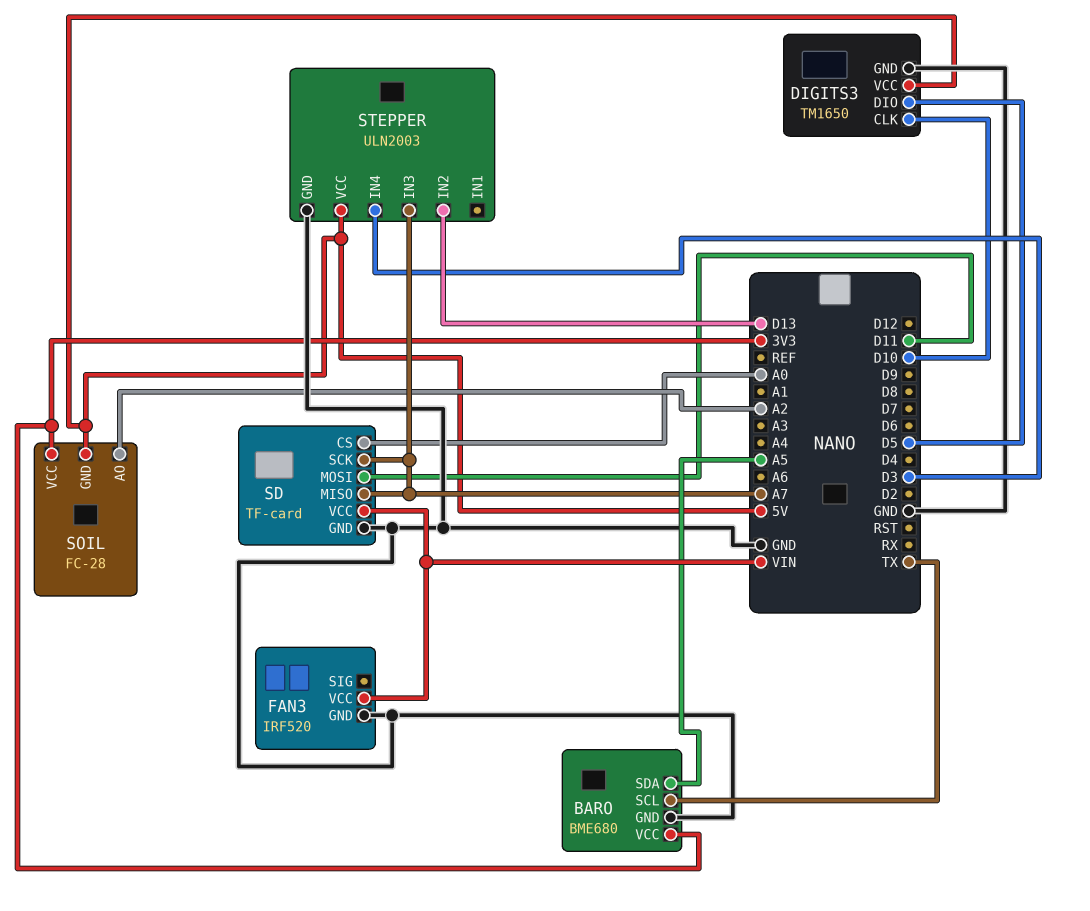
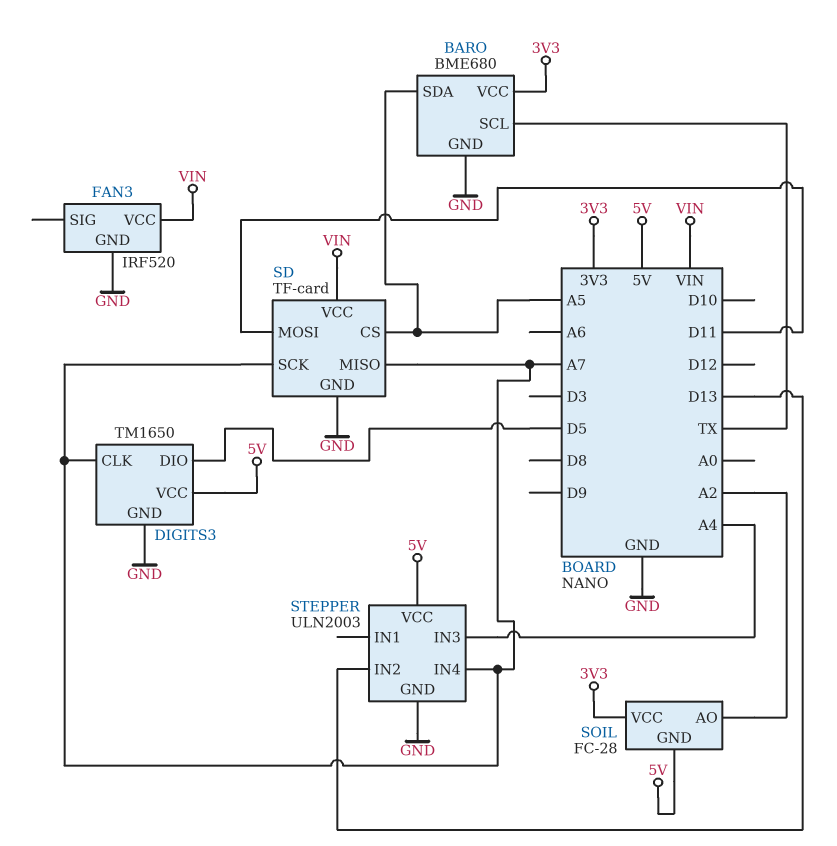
DIGITS3 pin CLK: D10 -> A7
SD pin CS: A0 -> A5
STEPPER pin IN3: A7 -> A4
STEPPER pin IN4: D3 -> A7

